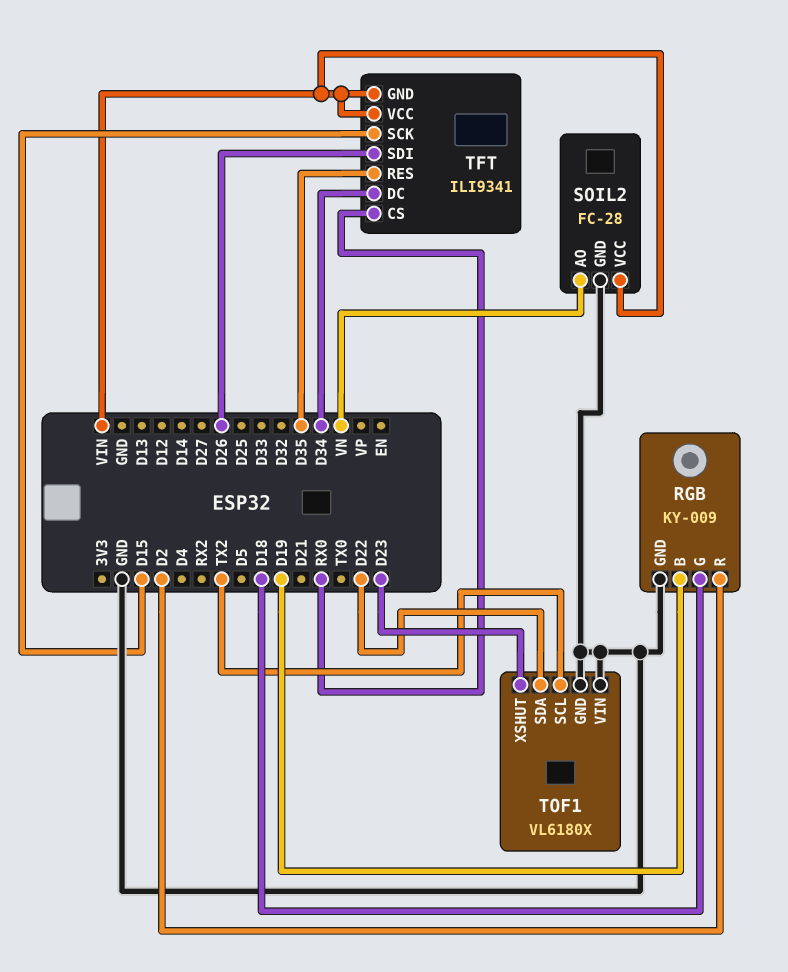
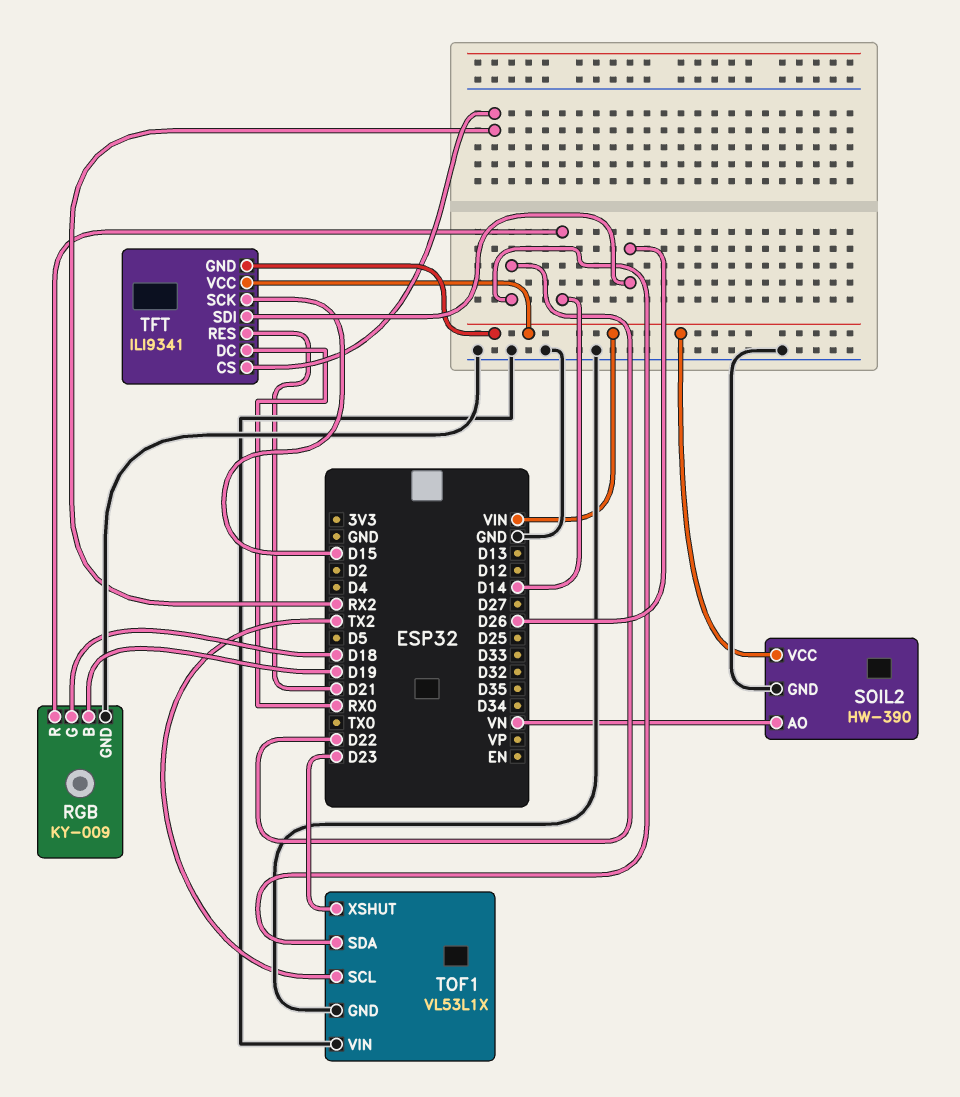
RGB pin R: D2 -> D14
SOIL2: FC-28 -> HW-390
TFT pin CS: RX0 -> RX2
TFT pin DC: D34 -> RX0
TFT pin RES: D35 -> D21
TOF1: VL6180X -> VL53L1X

